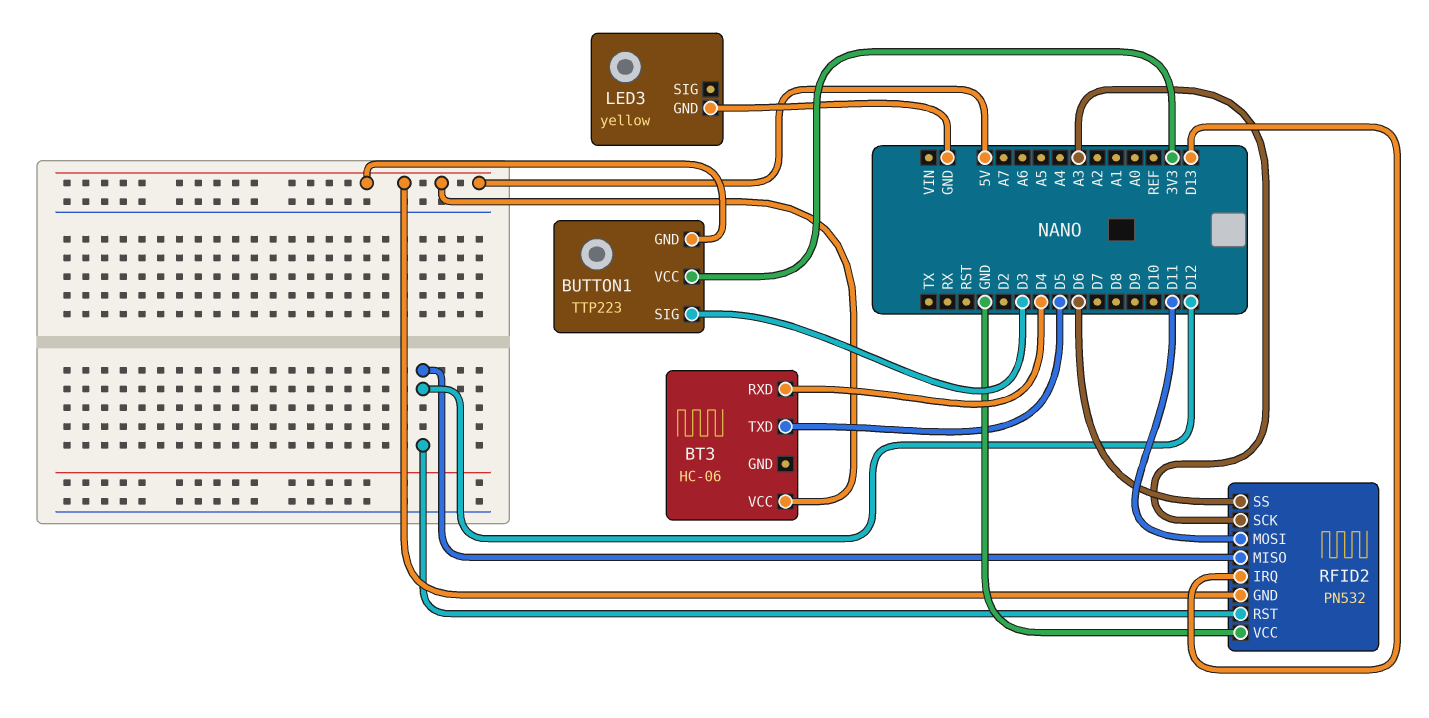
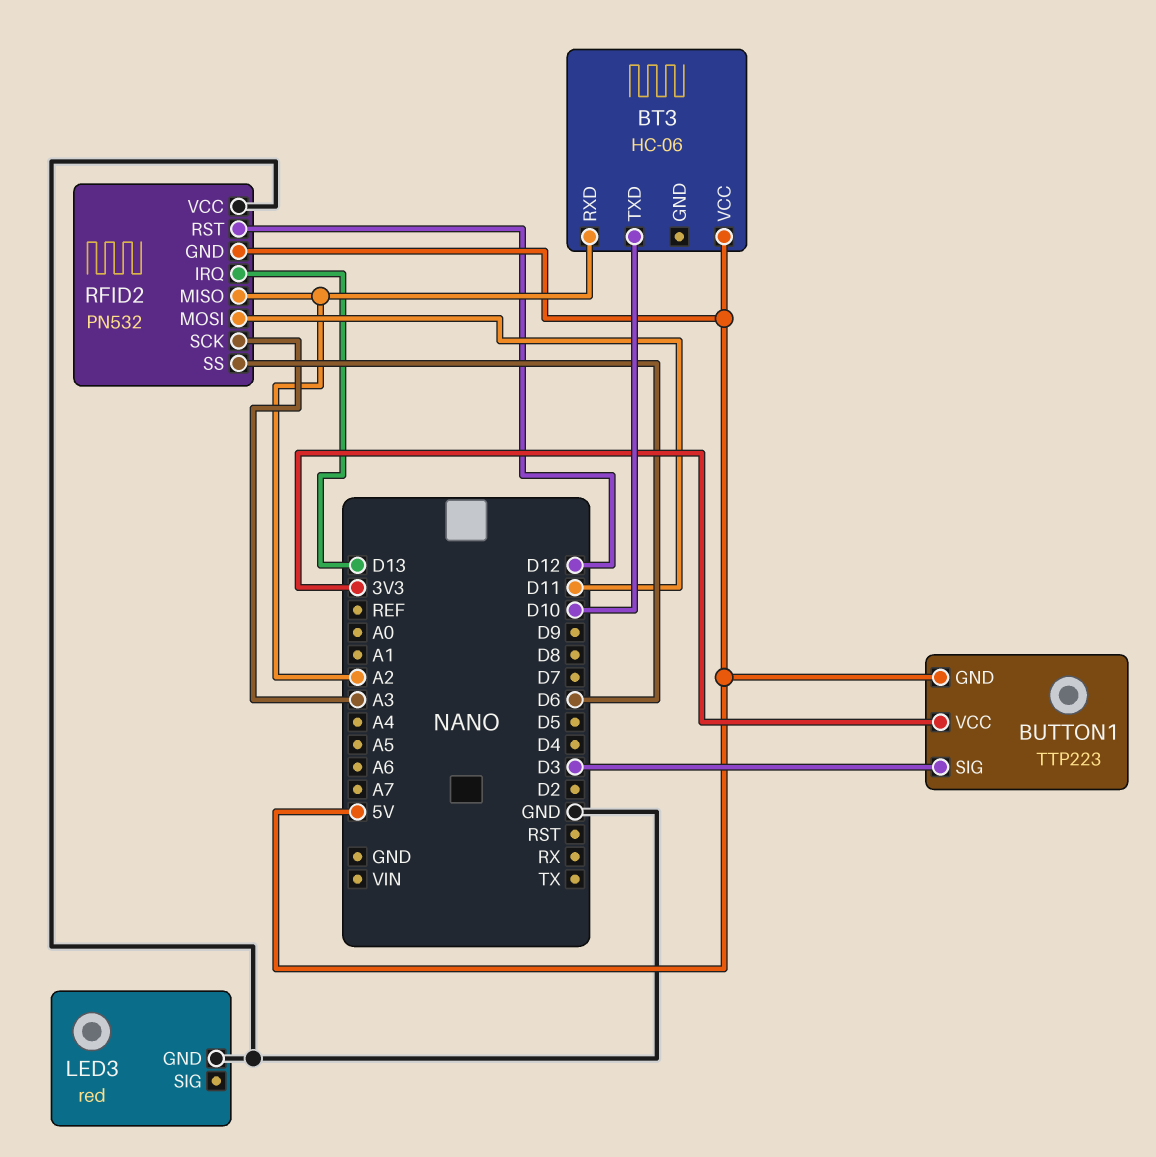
BT3 pin RXD: D4 -> A2
BT3 pin TXD: D5 -> D10
LED3: yellow -> red
RFID2 pin MISO: D12 -> A2

